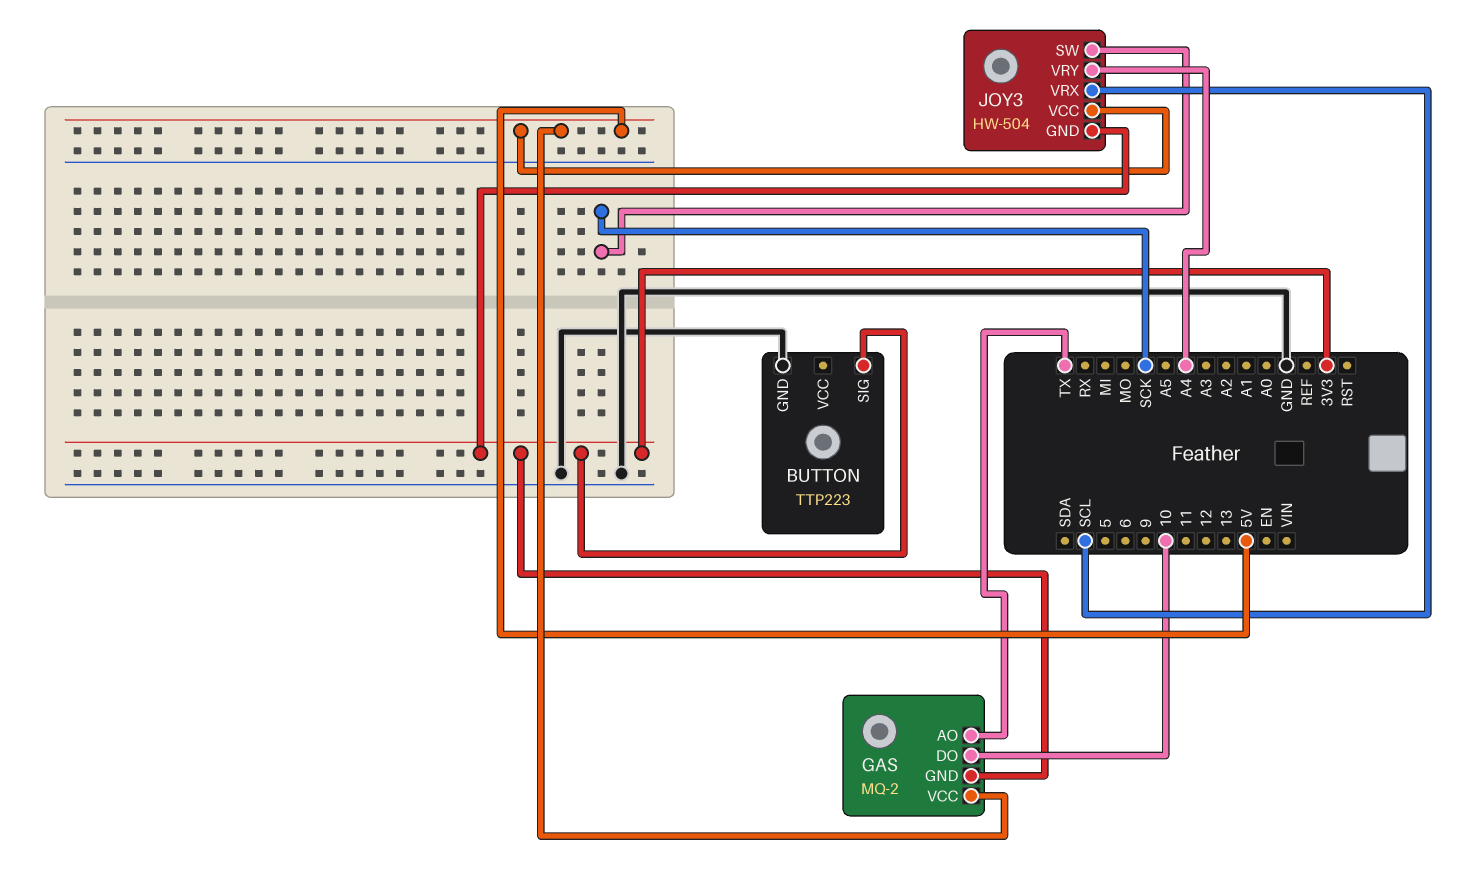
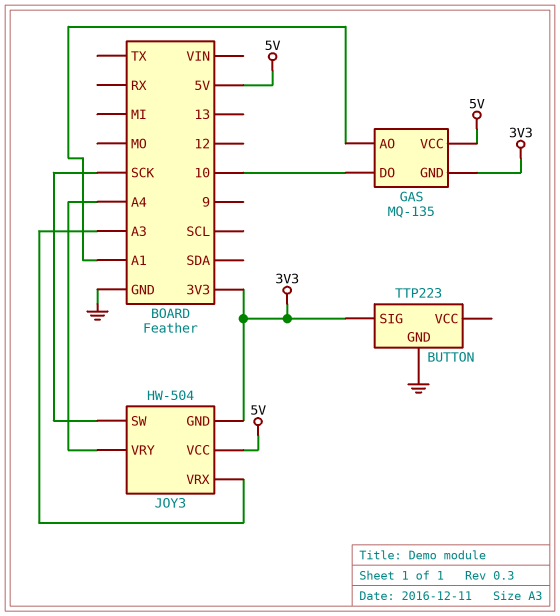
GAS: MQ-2 -> MQ-135
GAS pin AO: TX -> A1
JOY3 pin VRX: SCL -> A3

